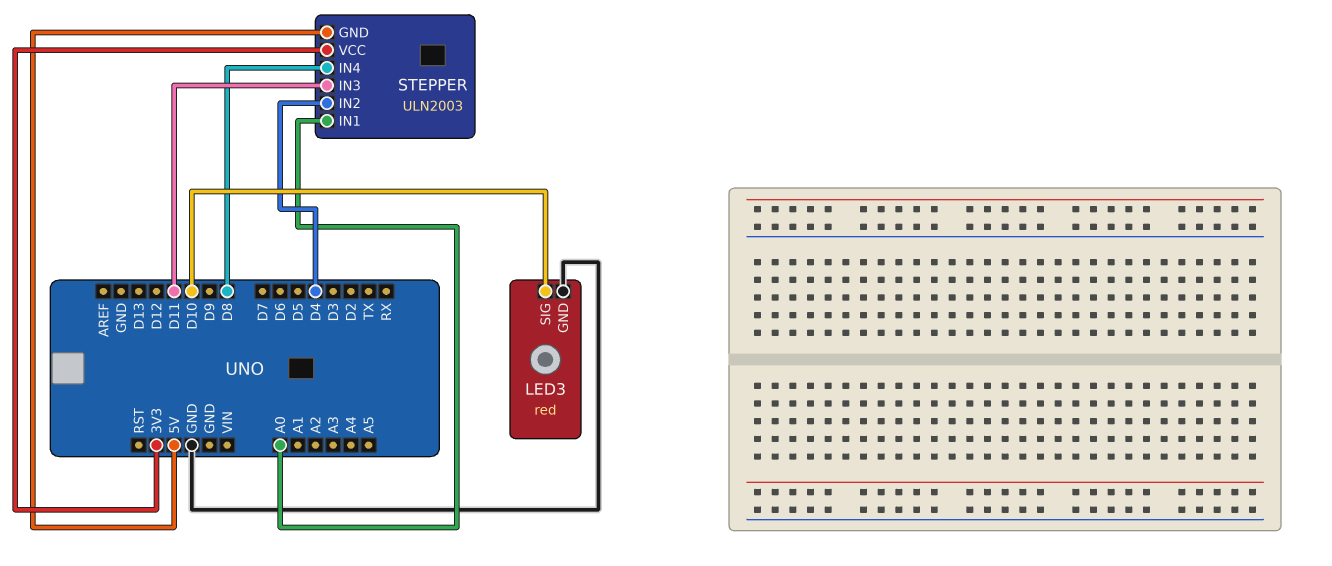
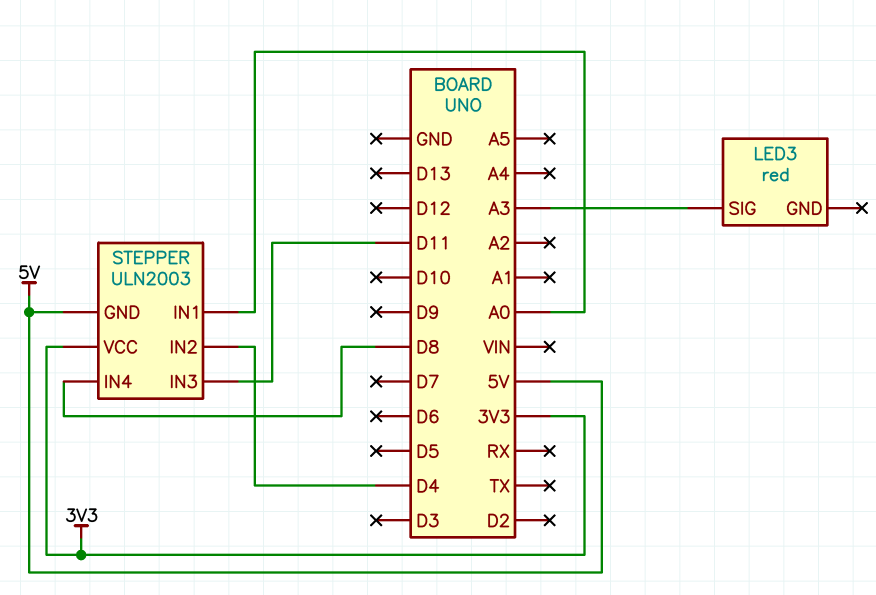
LED3 pin GND: GND -> none
LED3 pin SIG: D10 -> A3

